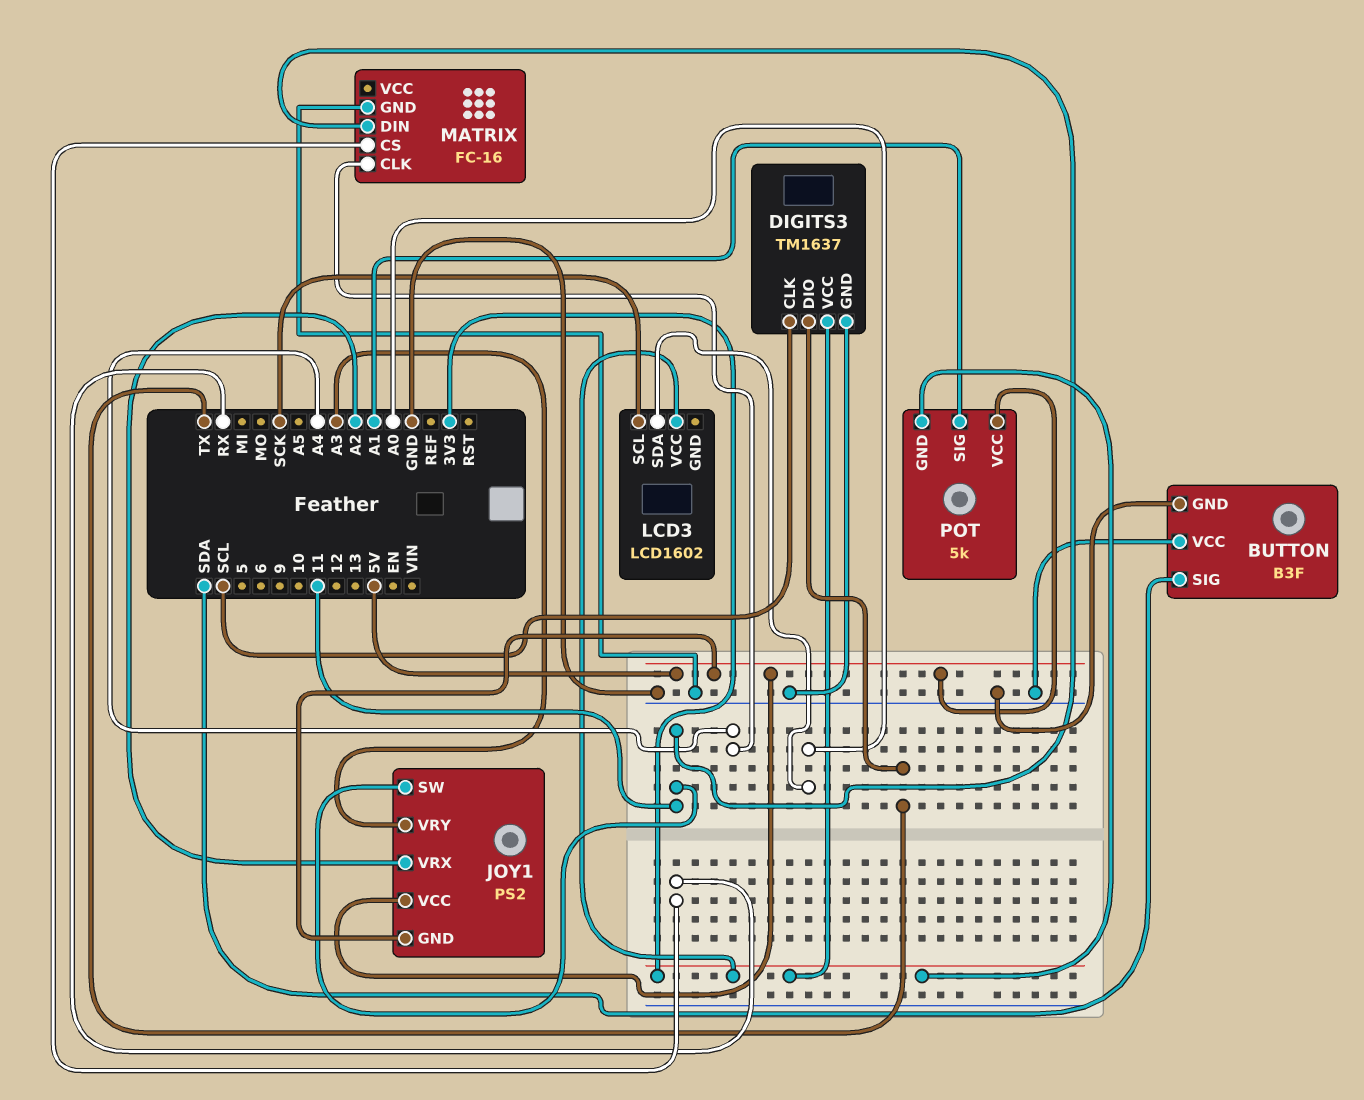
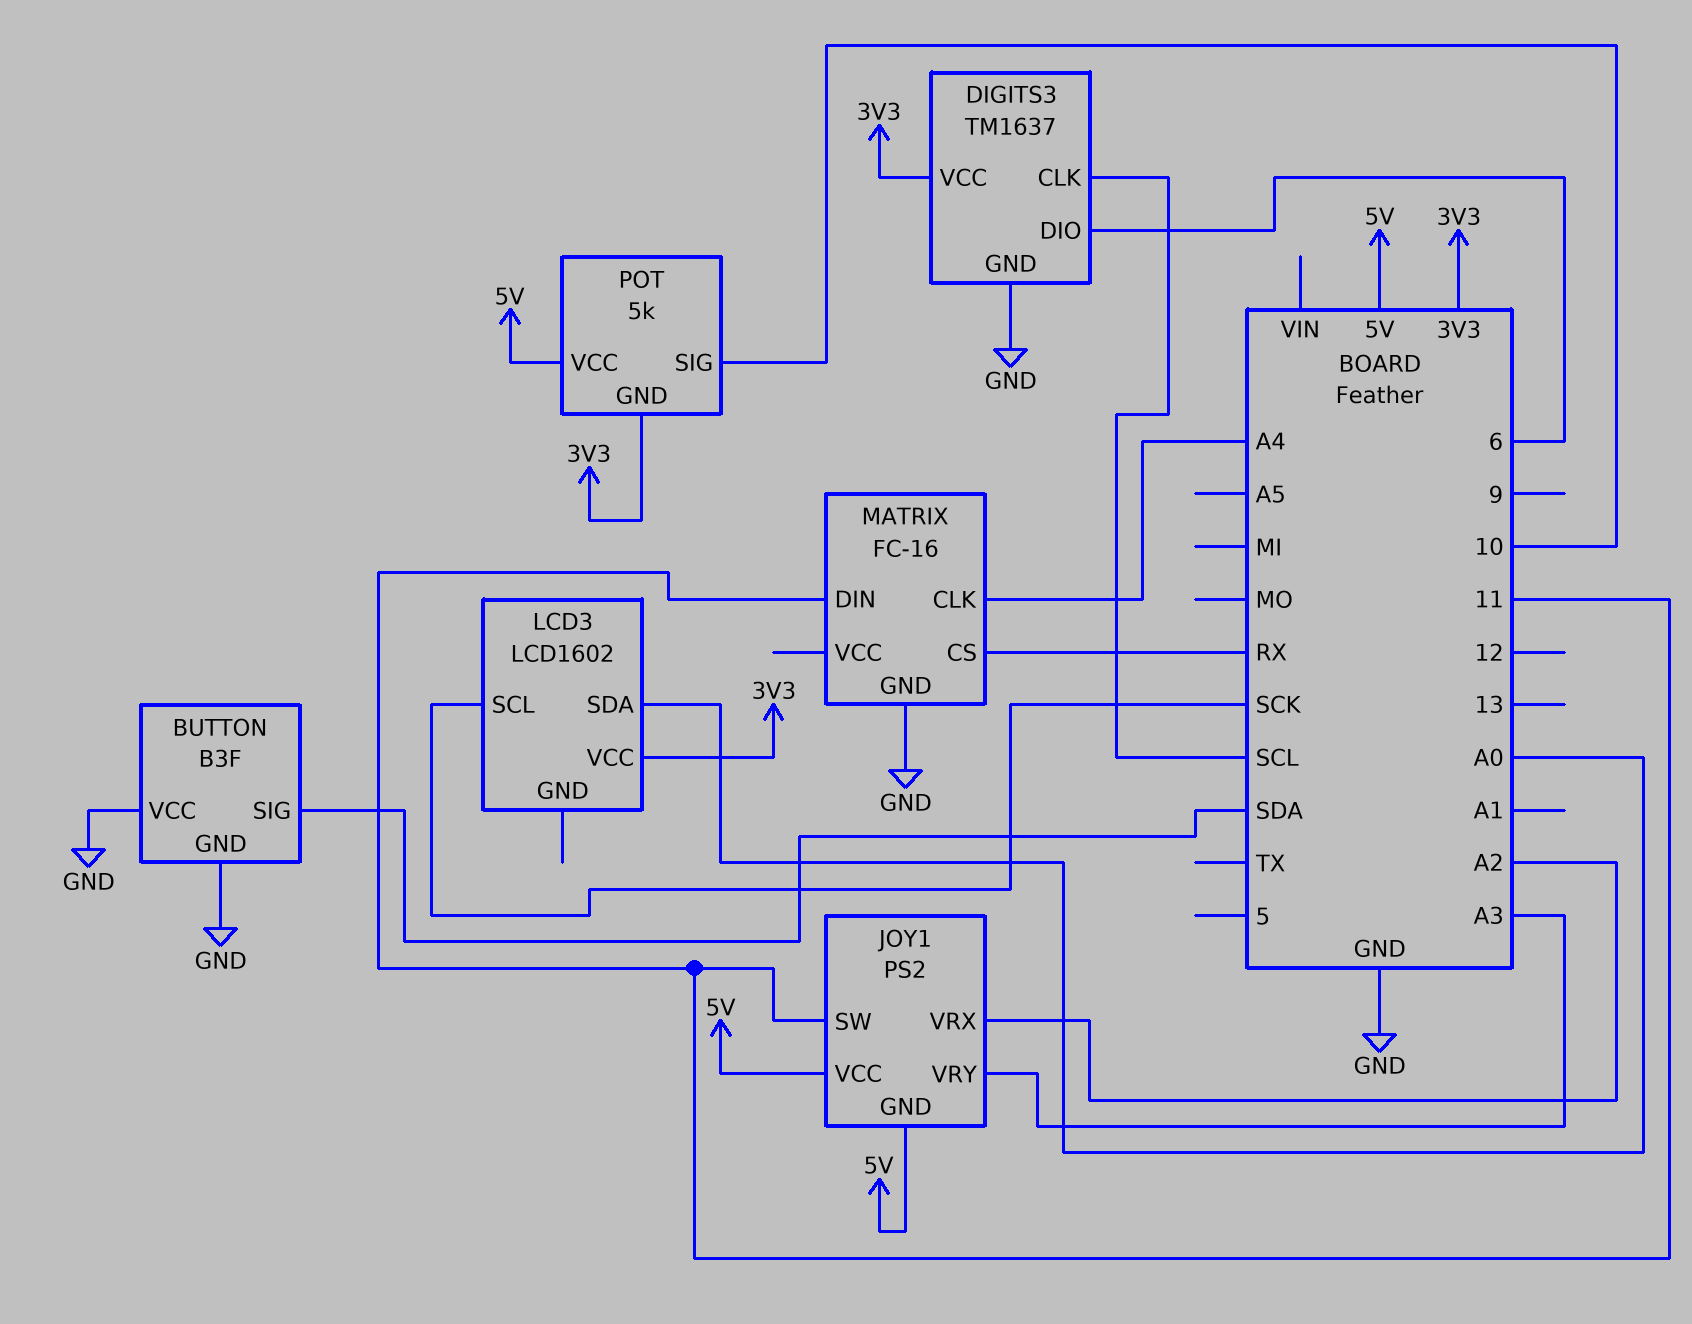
DIGITS3 pin DIO: TX -> 6
POT pin SIG: A1 -> 10

